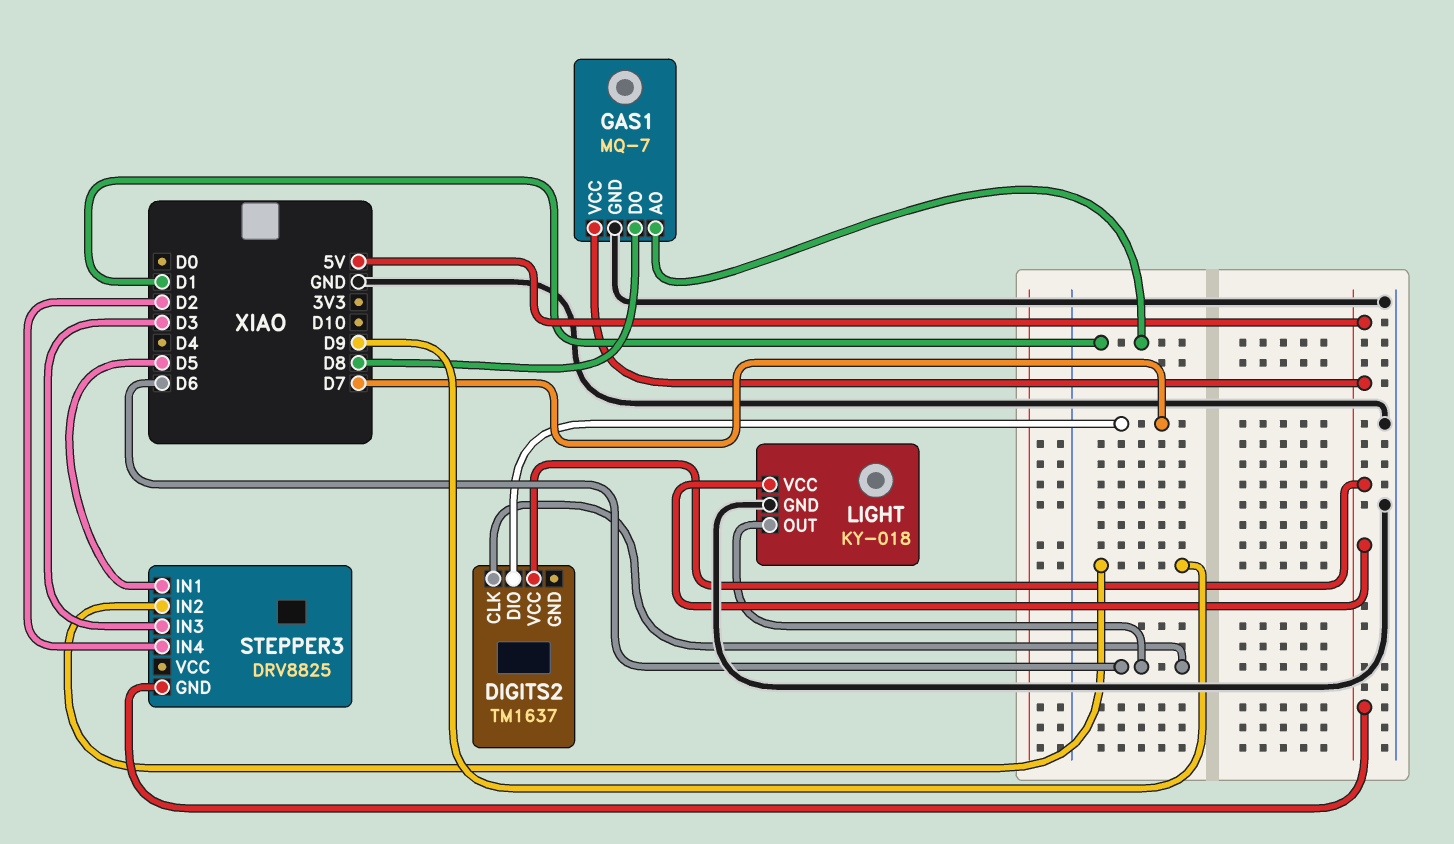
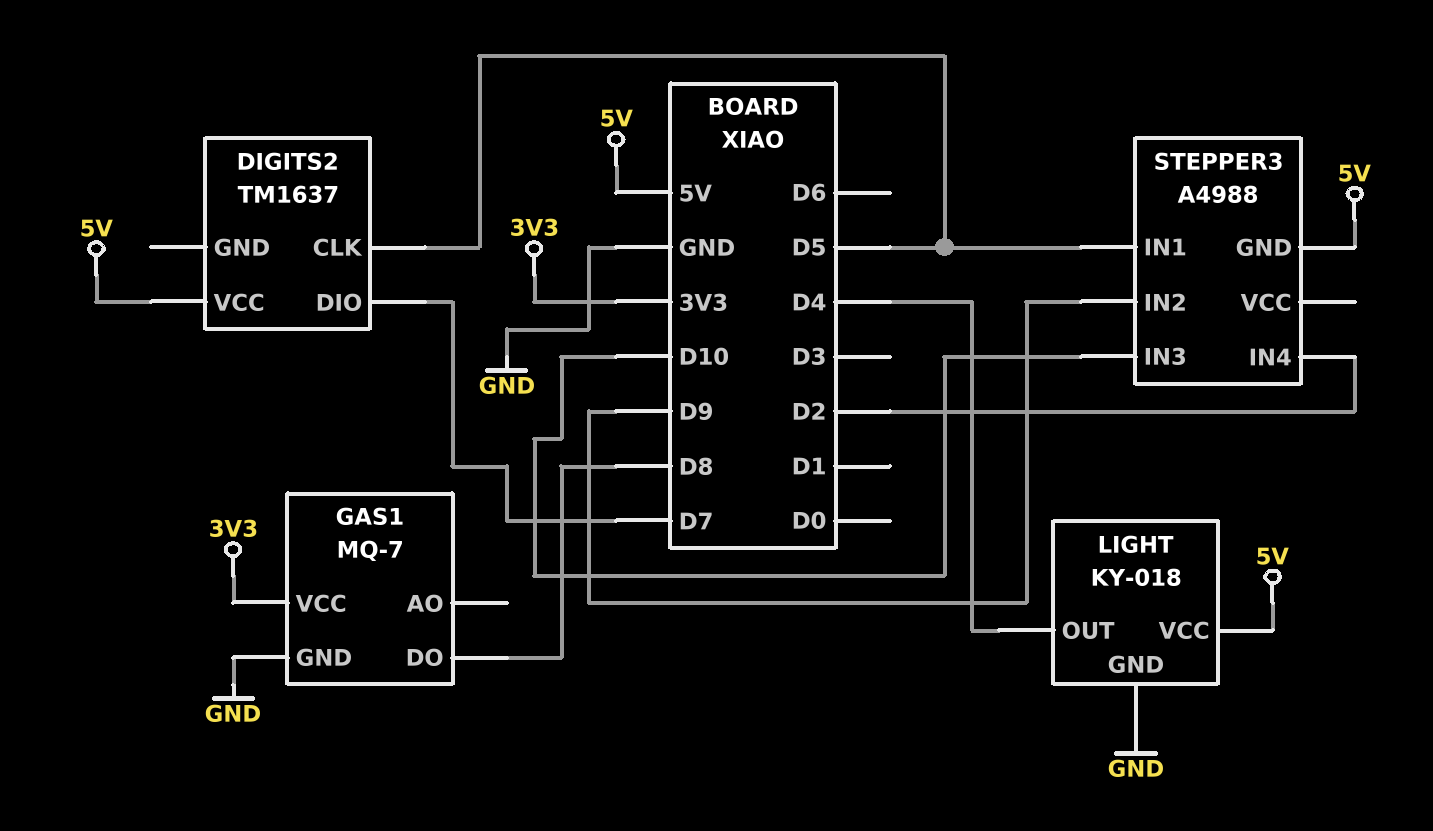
DIGITS2 pin CLK: D6 -> D5
GAS1 pin AO: D1 -> none
GAS1 pin VCC: 5V -> 3V3
LIGHT pin OUT: D6 -> D4
STEPPER3: DRV8825 -> A4988
STEPPER3 pin IN3: D3 -> D10

